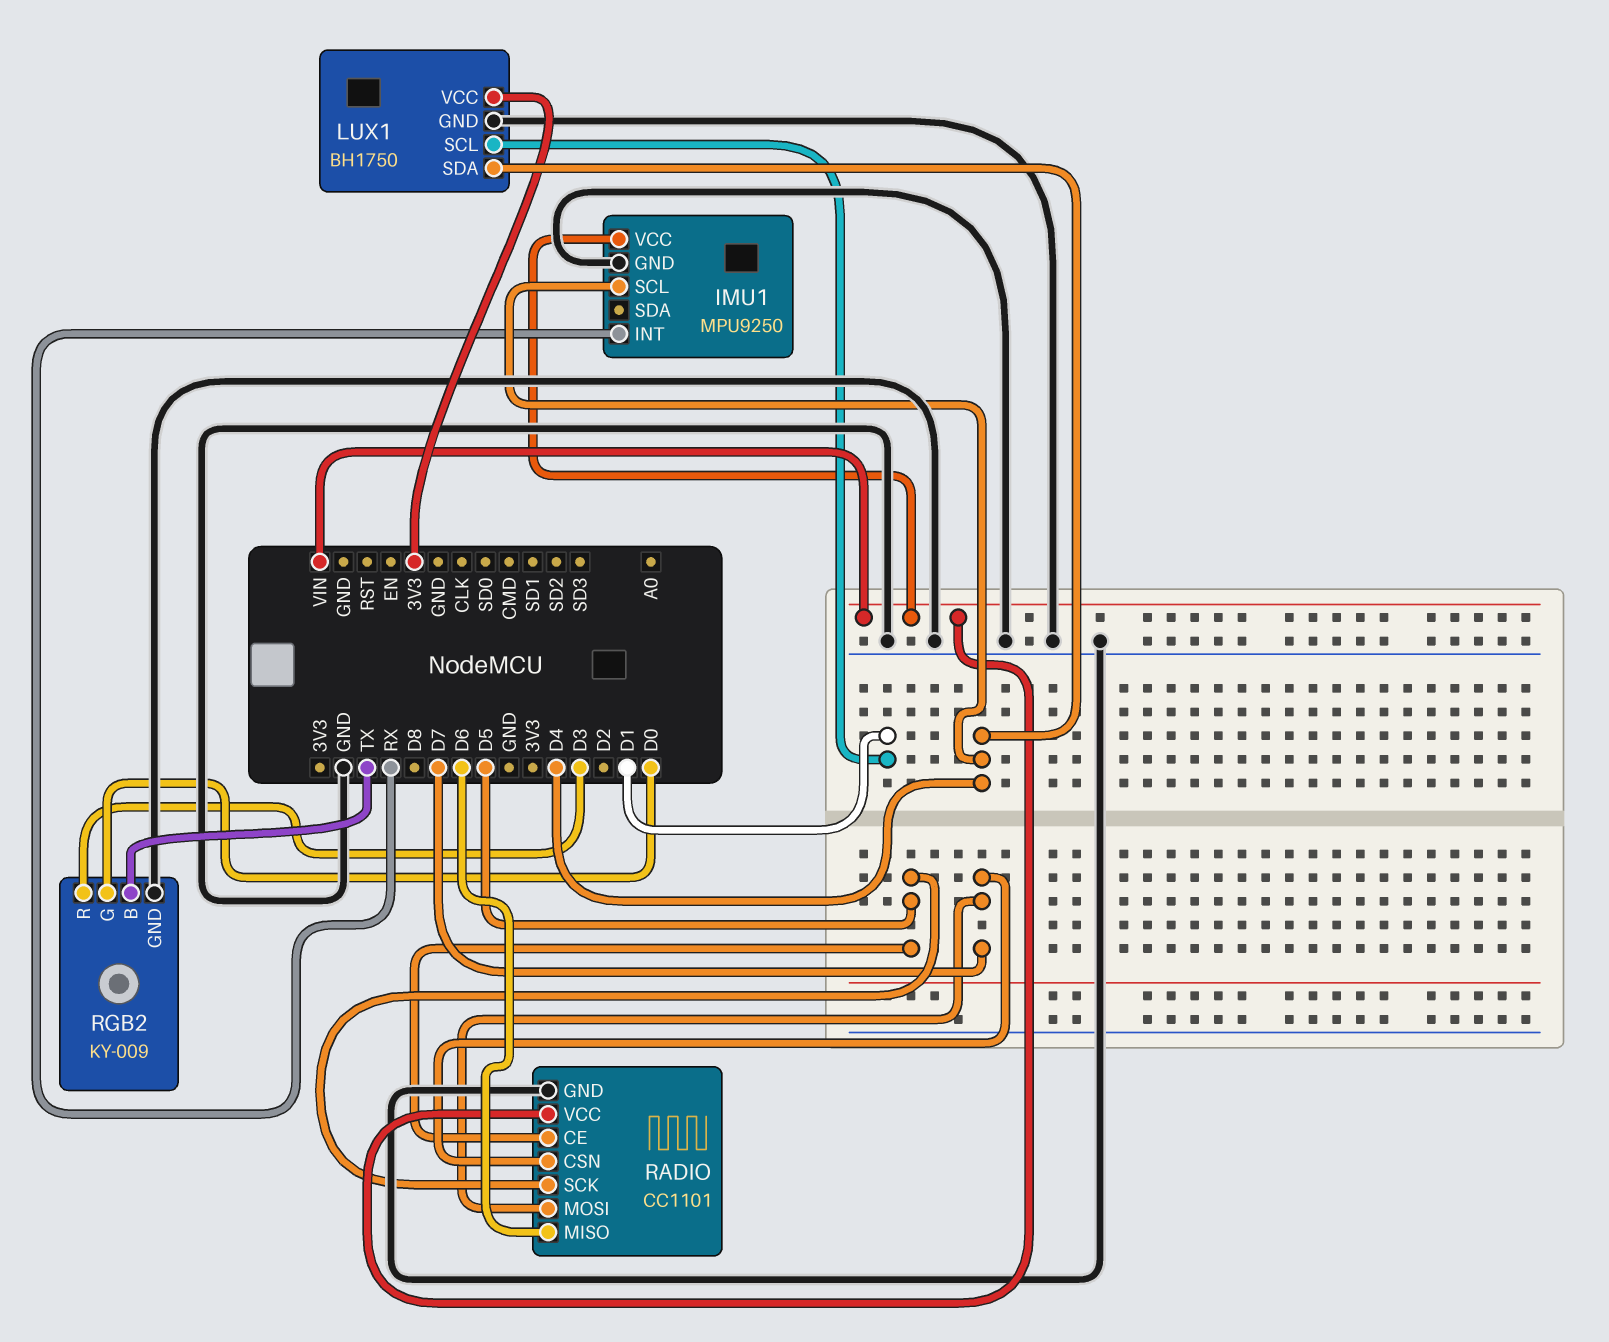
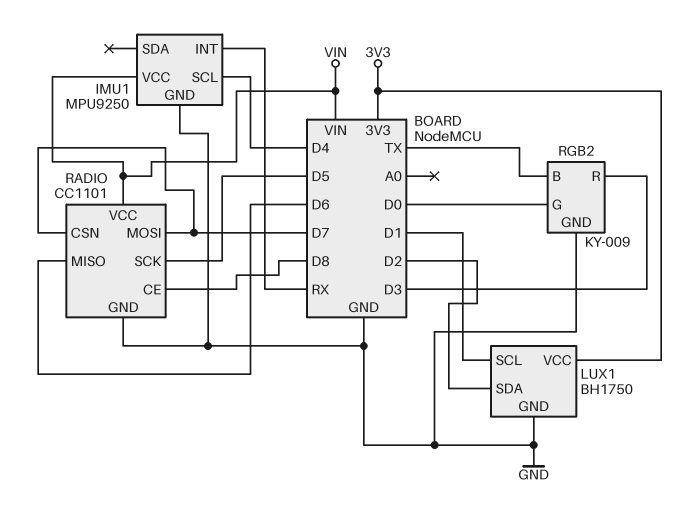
LUX1 pin SDA: D4 -> D2
RADIO pin CE: D5 -> D8

